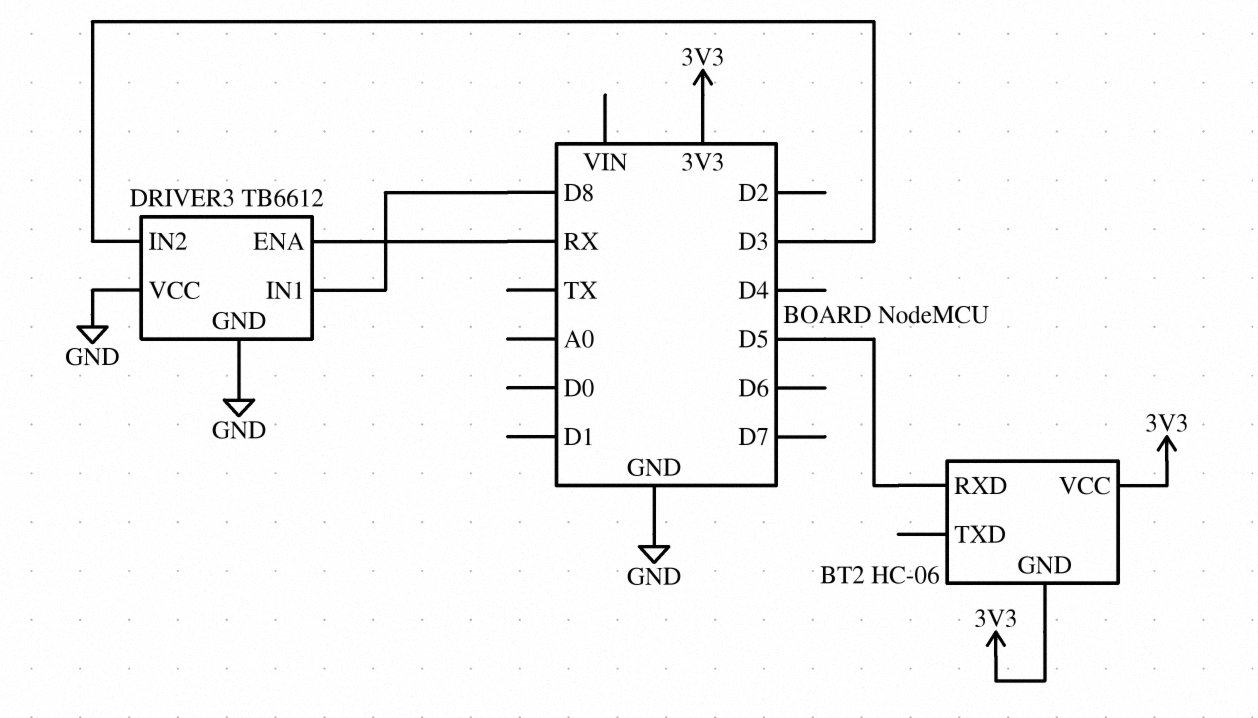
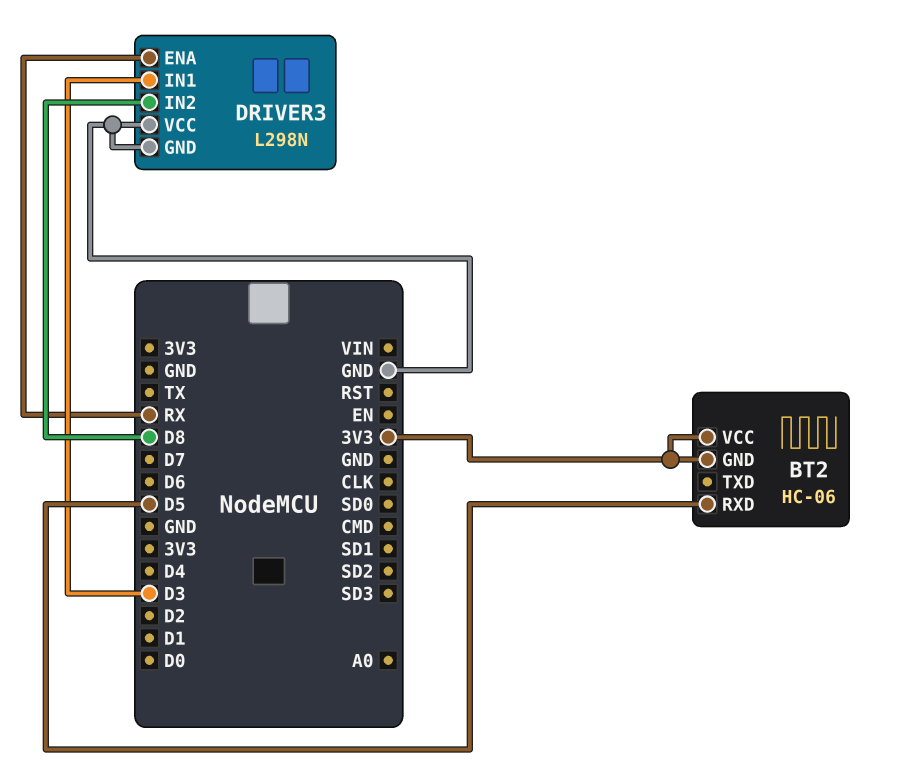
DRIVER3: TB6612 -> L298N
DRIVER3 pin IN1: D8 -> D3
DRIVER3 pin IN2: D3 -> D8

